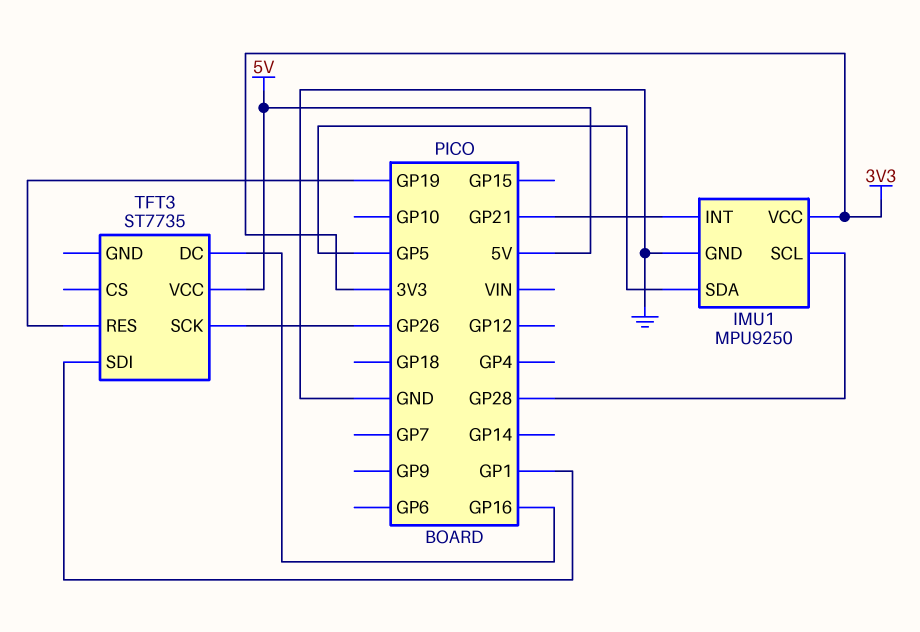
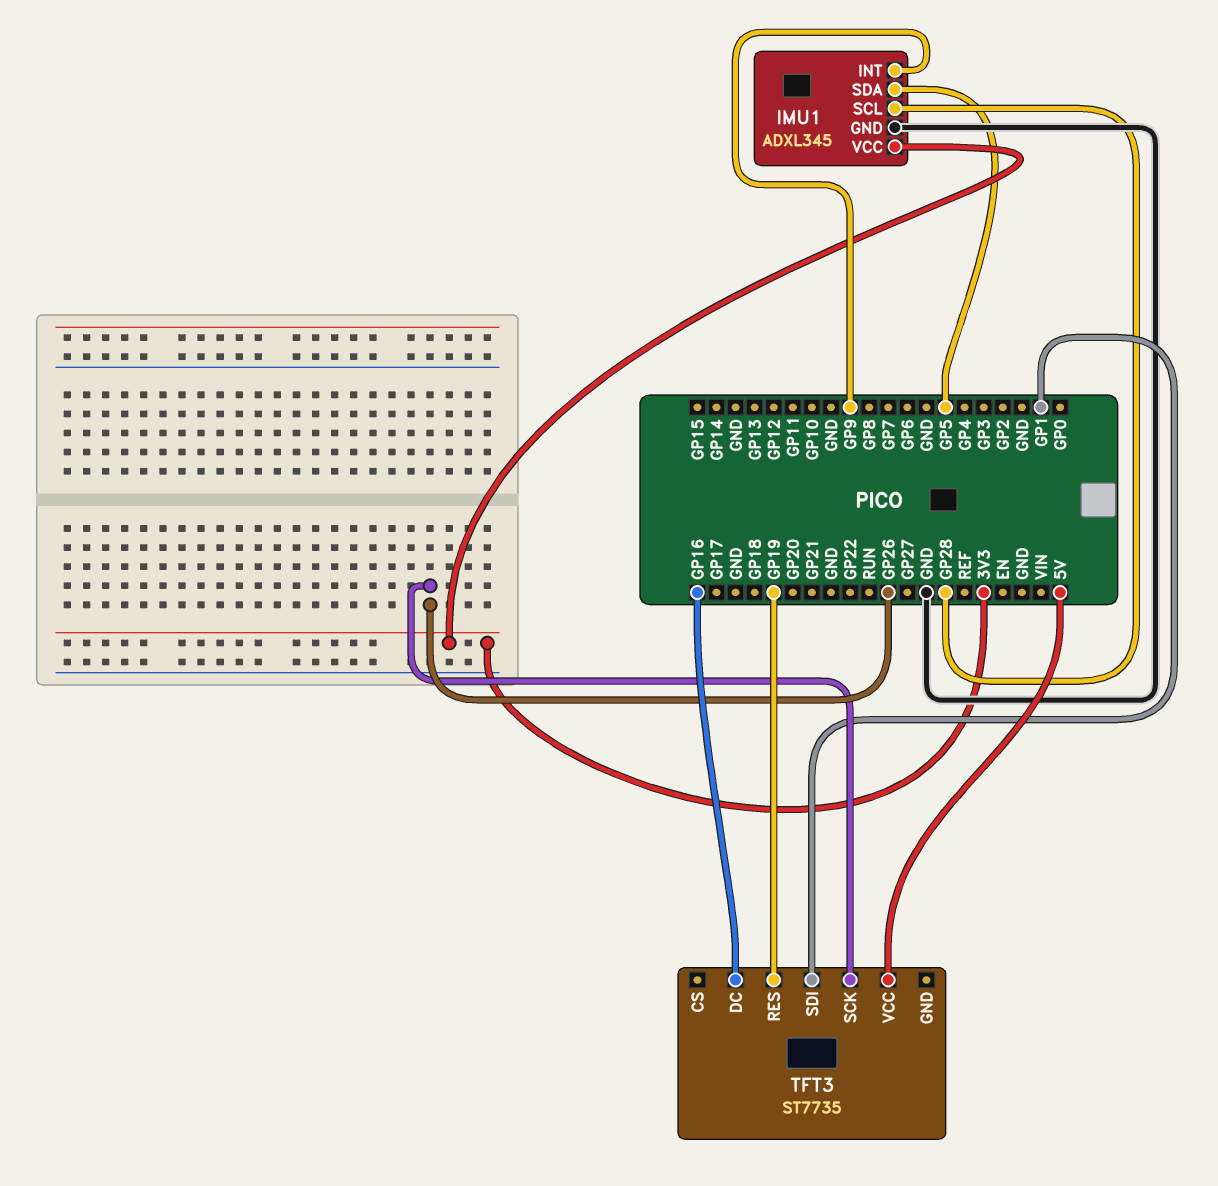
IMU1: MPU9250 -> ADXL345
IMU1 pin INT: GP21 -> GP9

